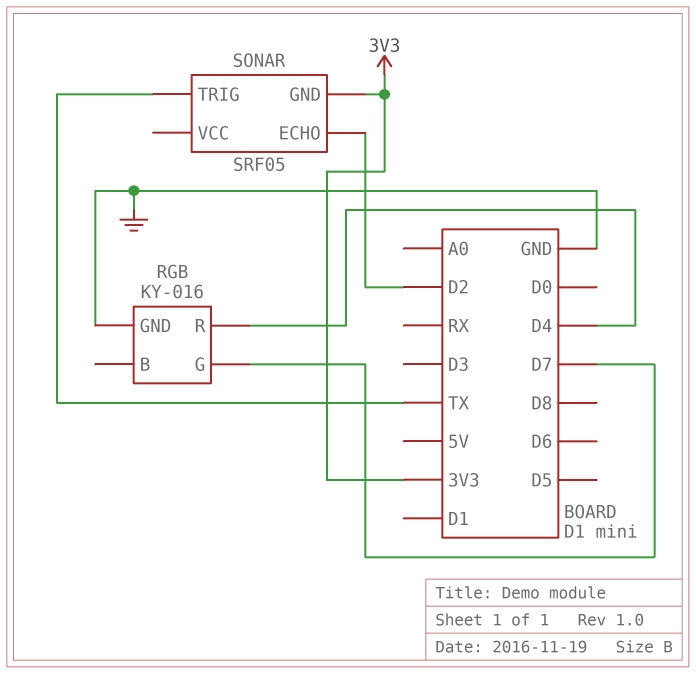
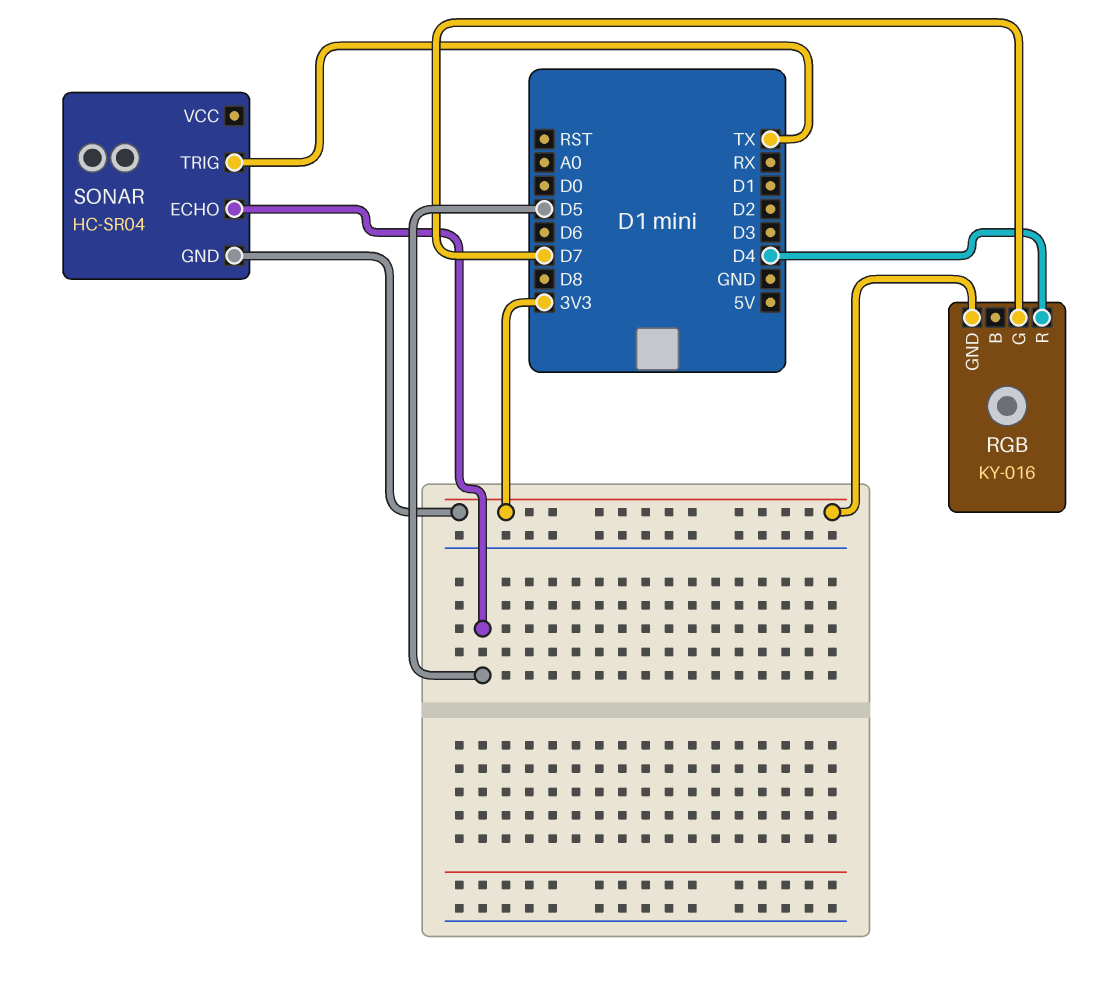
RGB pin GND: GND -> 3V3
SONAR: SRF05 -> HC-SR04
SONAR pin ECHO: D2 -> D5

